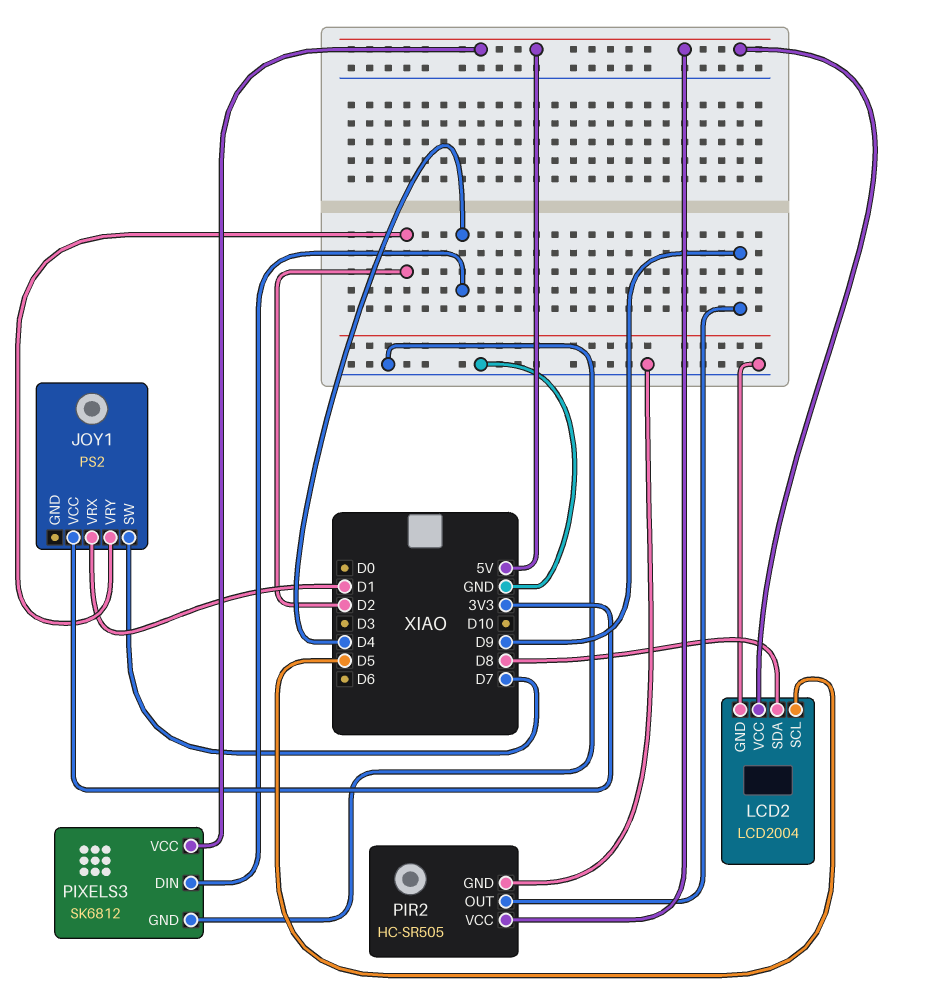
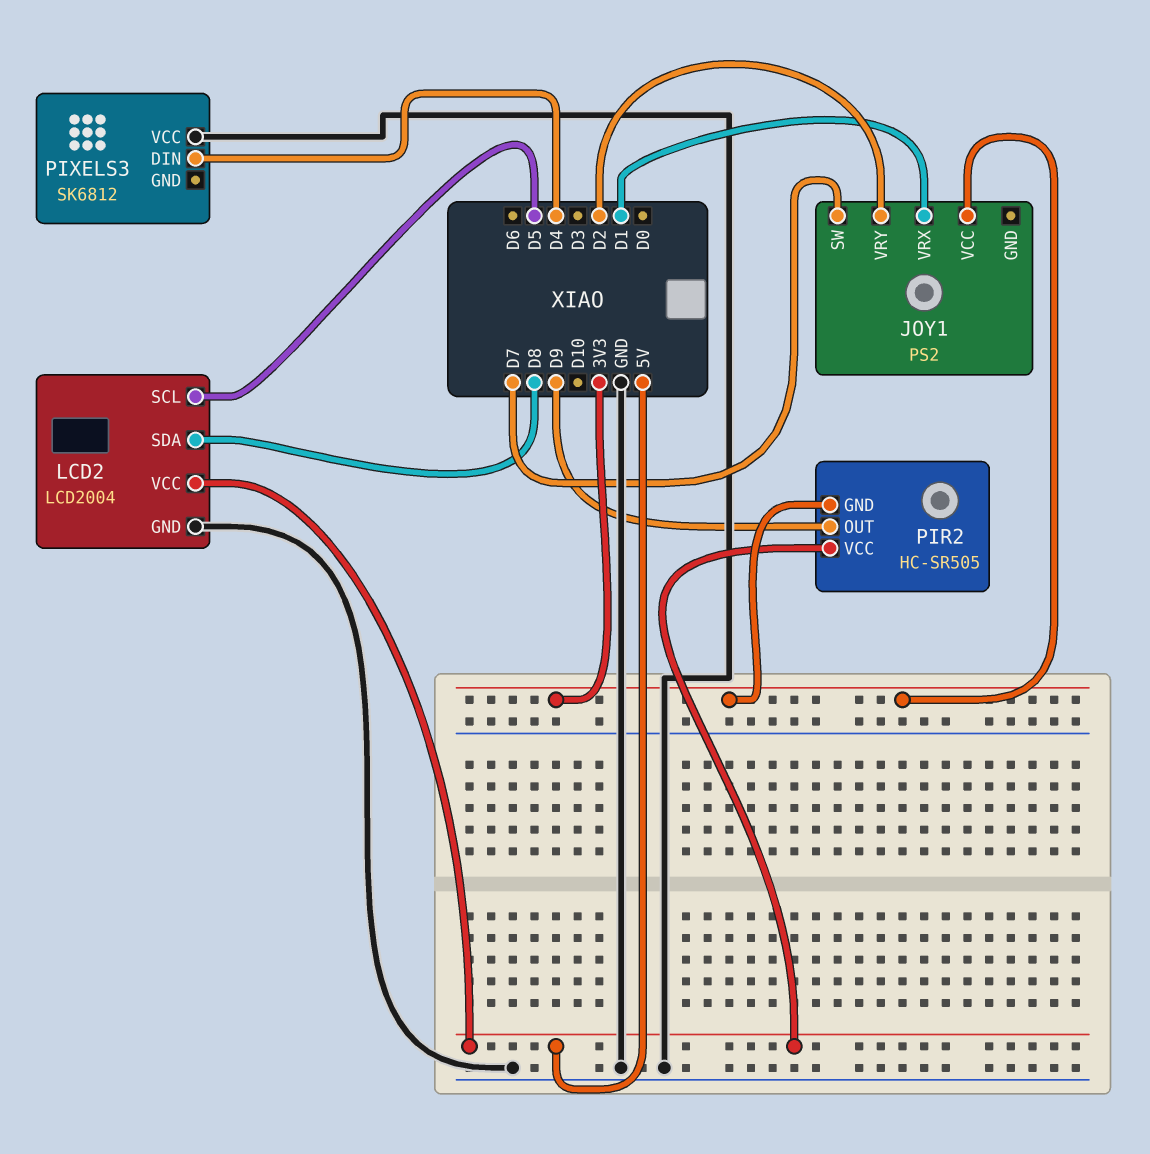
PIR2 pin GND: GND -> 3V3
PIXELS3 pin GND: GND -> none
PIXELS3 pin VCC: 5V -> GND

